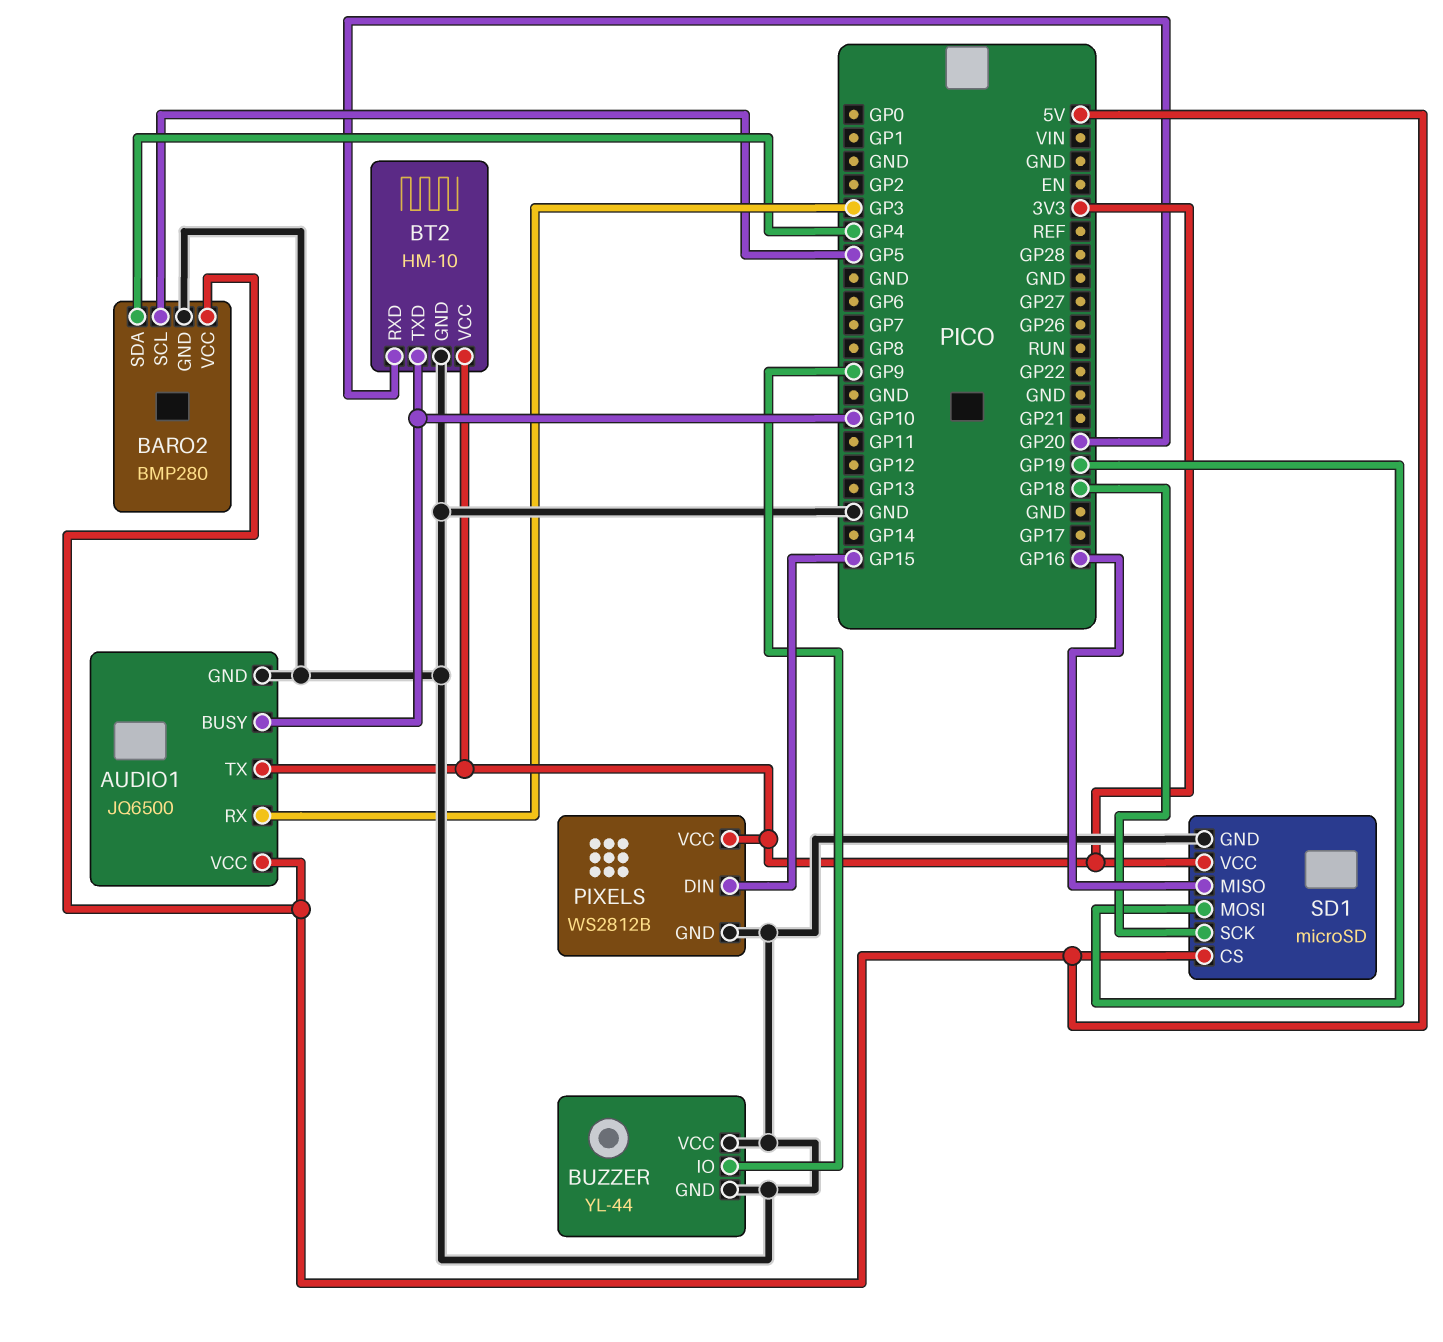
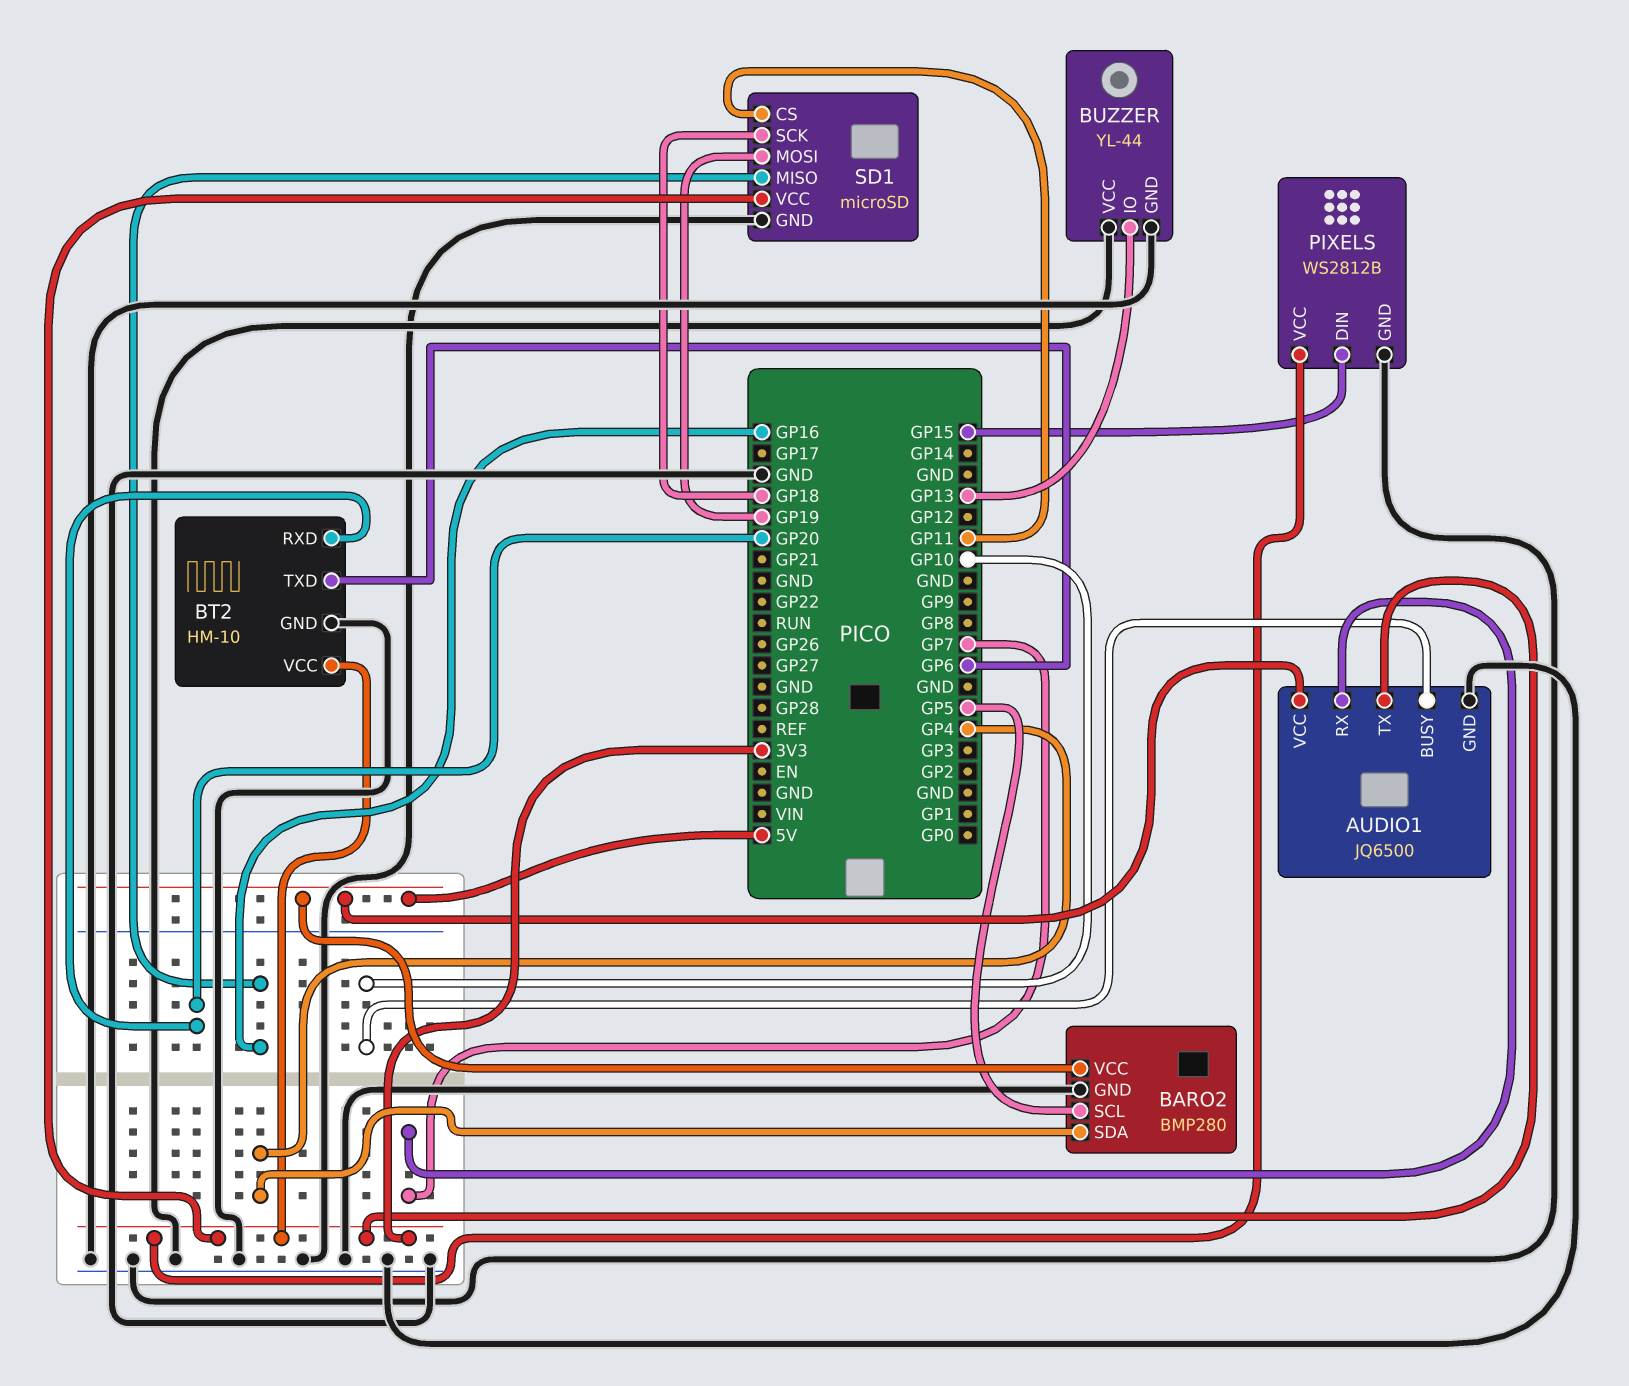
AUDIO1 pin RX: GP3 -> GP7
BT2 pin TXD: GP10 -> GP6
BUZZER pin IO: GP9 -> GP13
SD1 pin CS: 5V -> GP11

